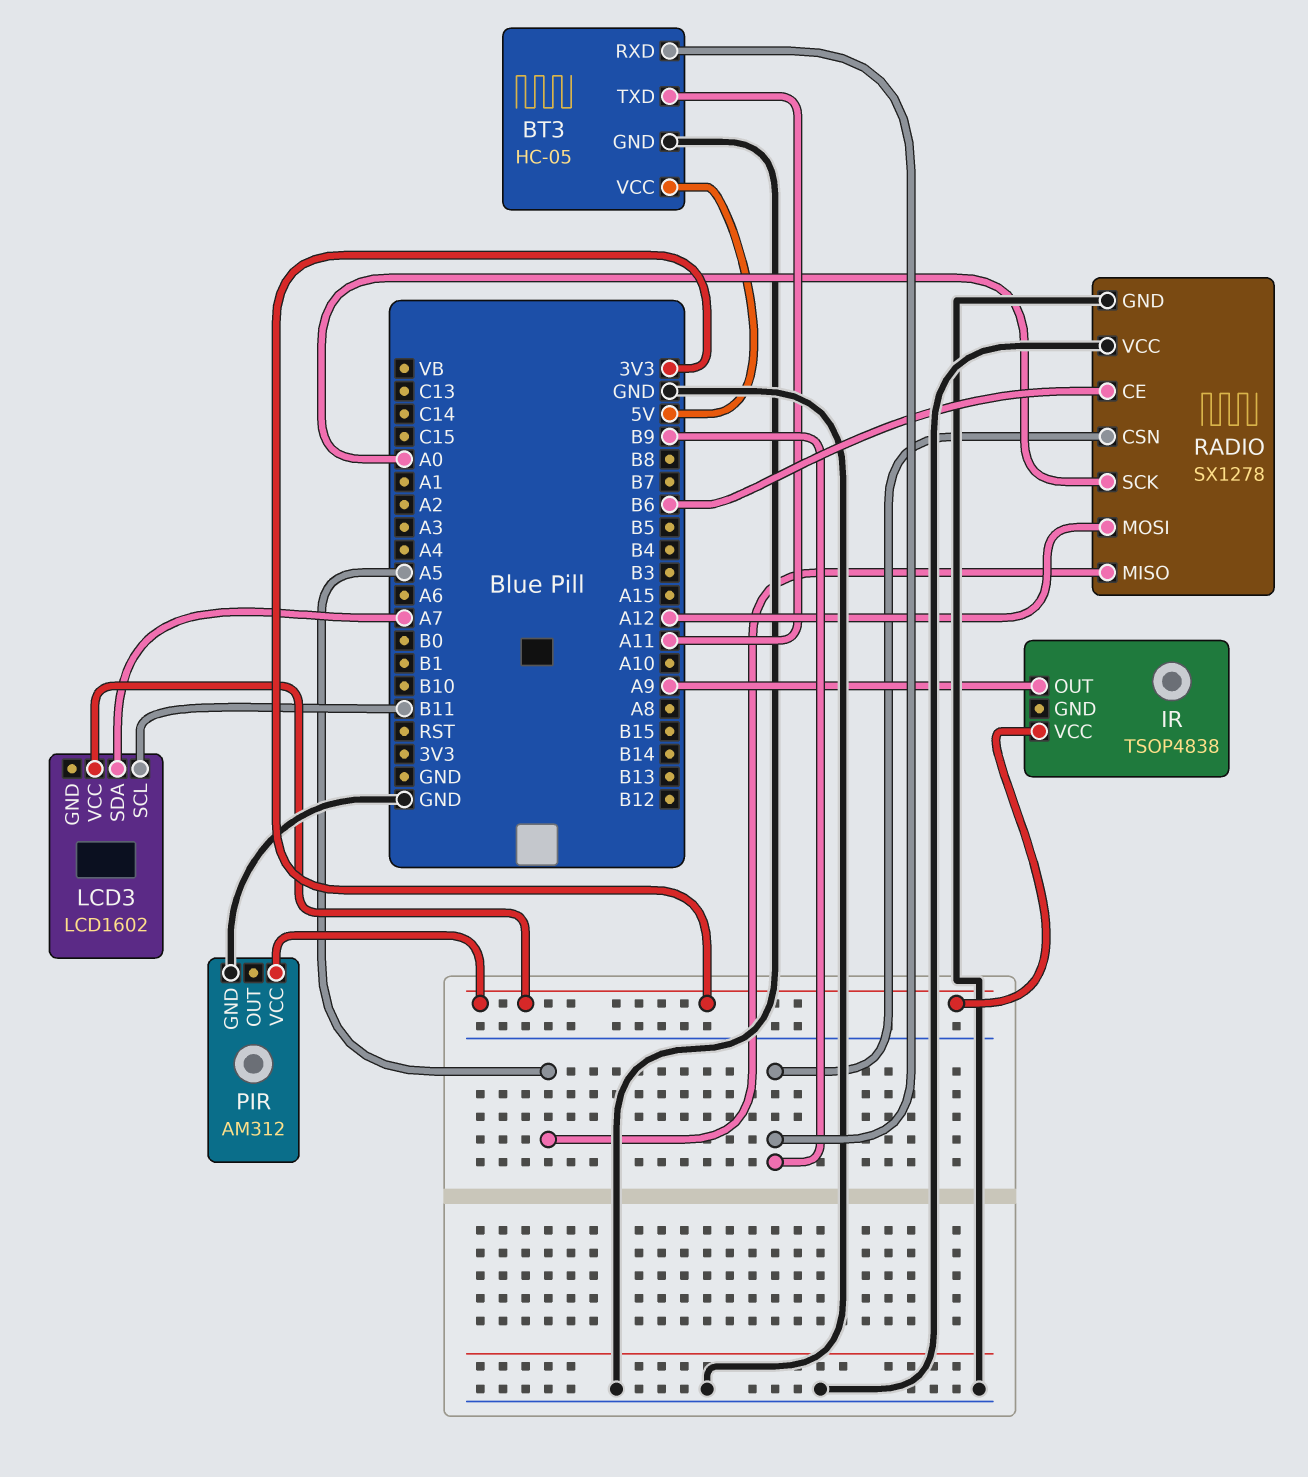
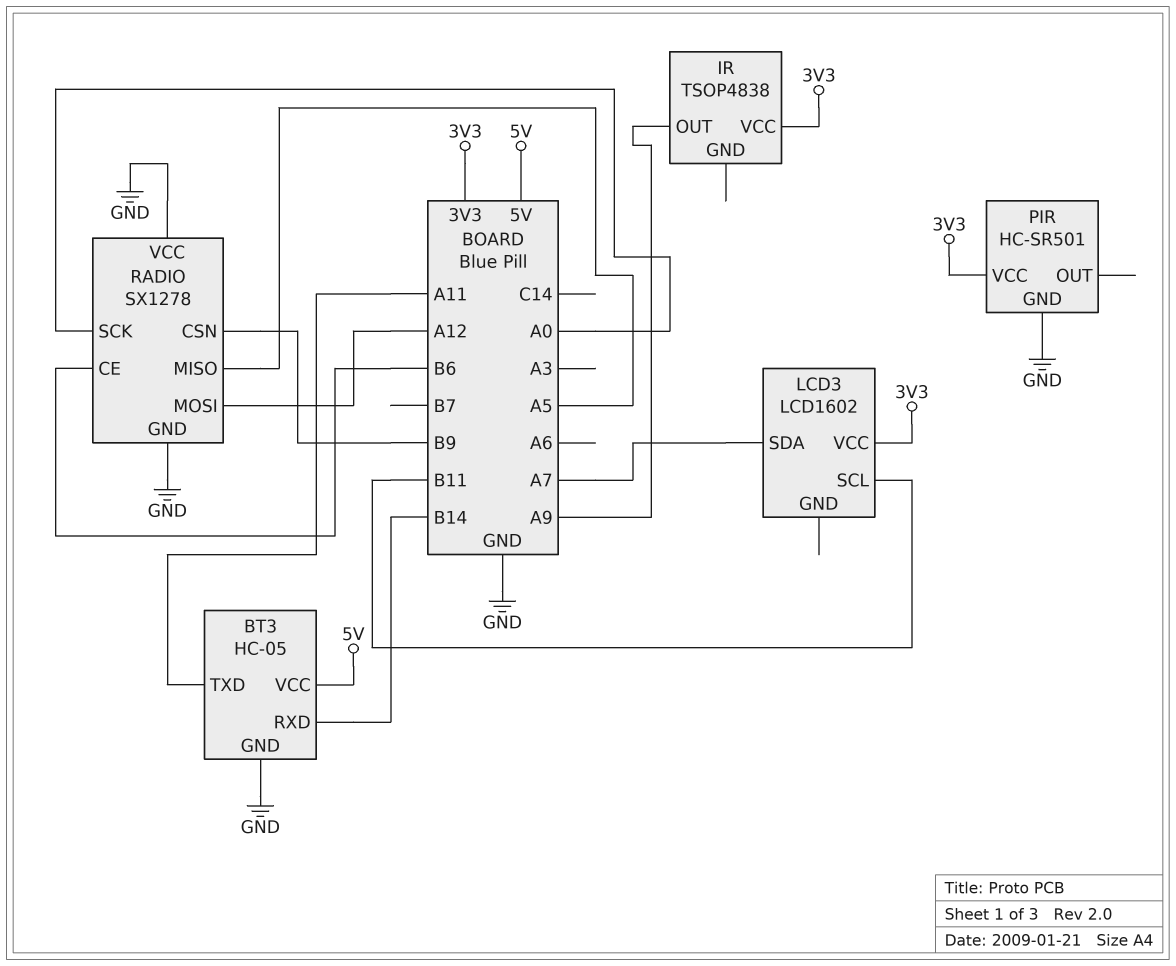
BT3 pin RXD: B9 -> B14
PIR: AM312 -> HC-SR501

